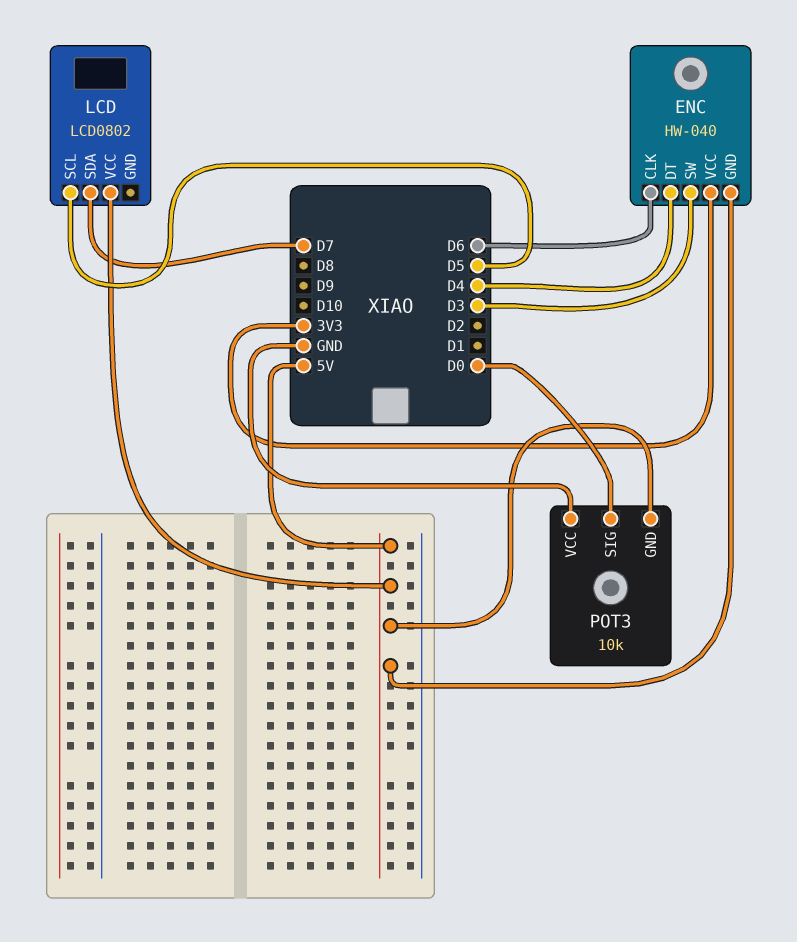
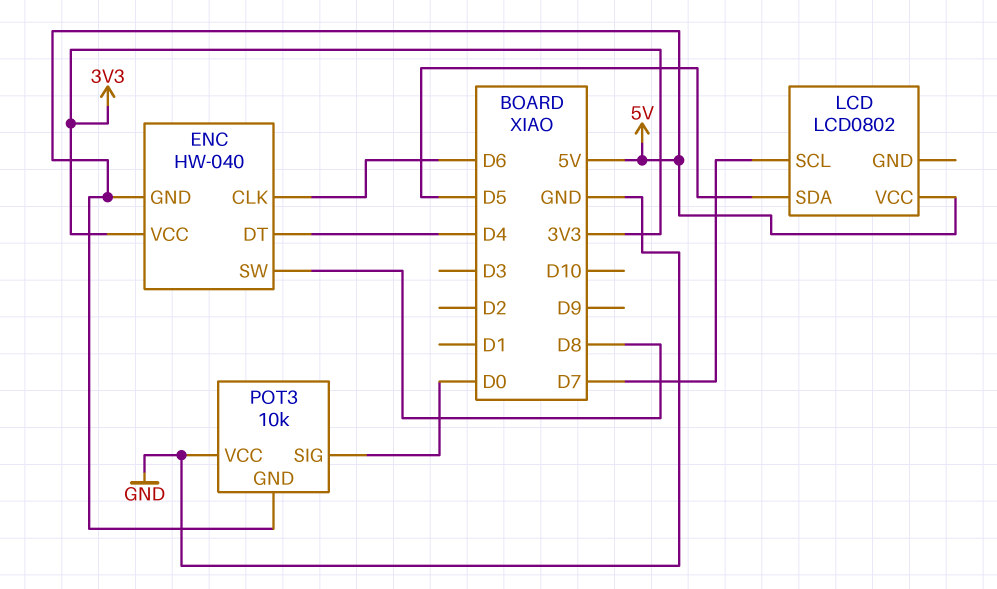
ENC pin SW: D3 -> D8
LCD pin SCL: D5 -> D7
LCD pin SDA: D7 -> D5

